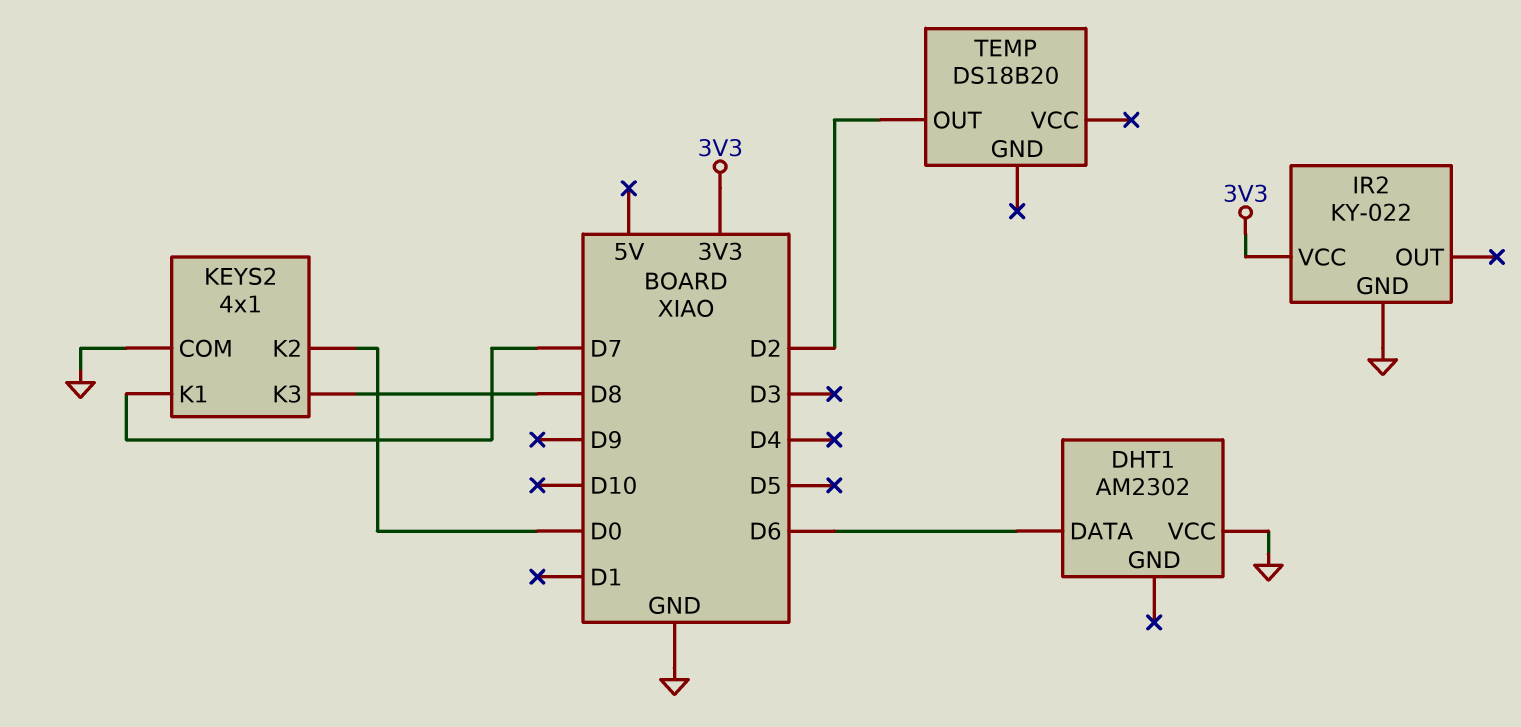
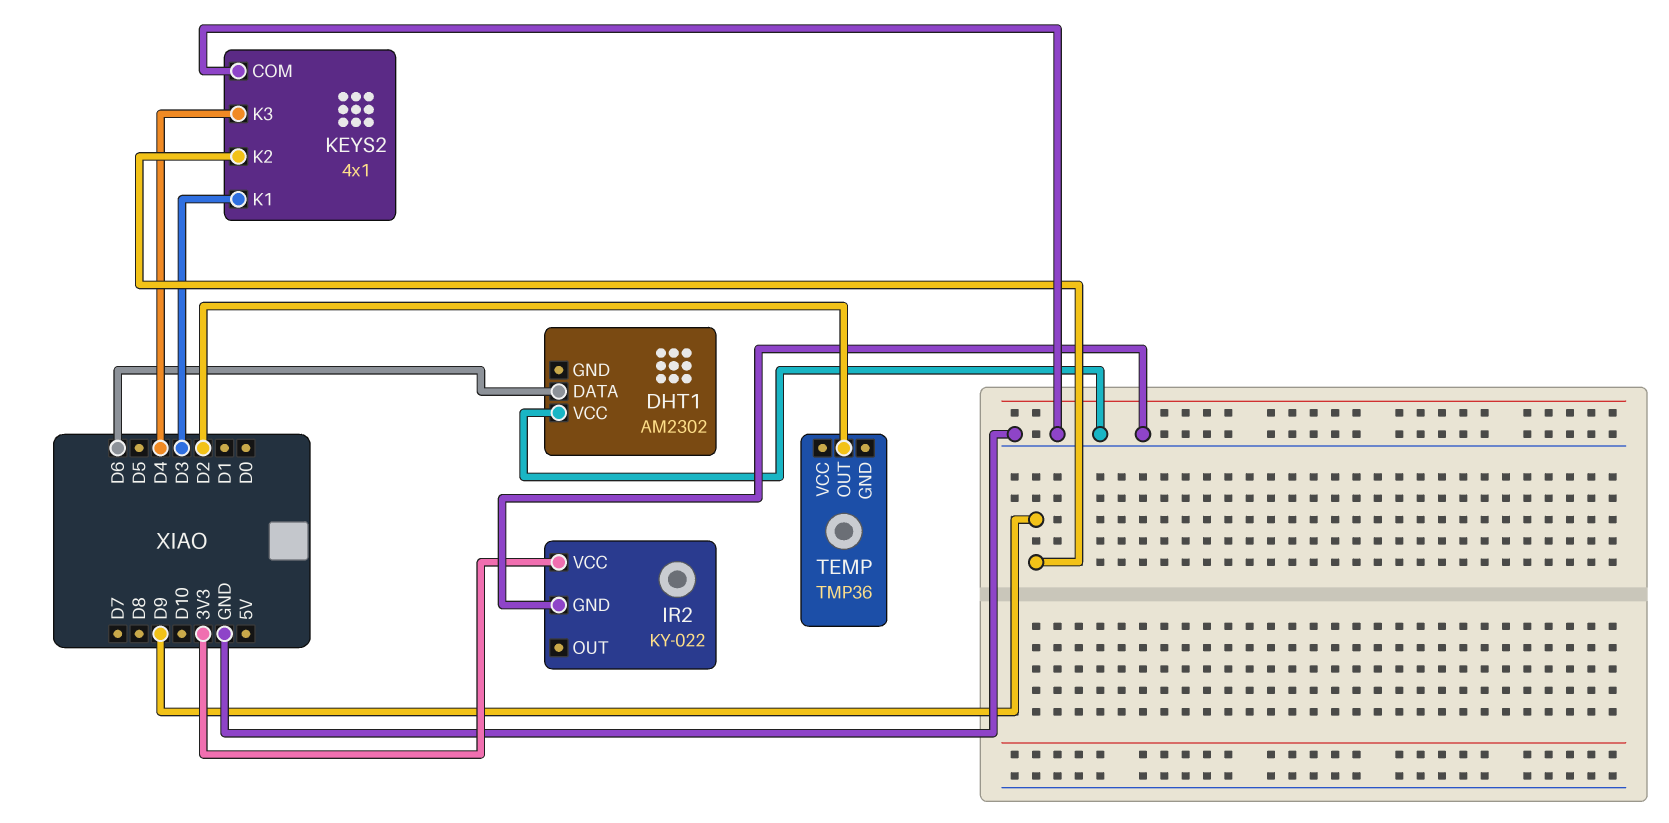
KEYS2 pin K1: D7 -> D3
KEYS2 pin K2: D0 -> D9
KEYS2 pin K3: D8 -> D4
TEMP: DS18B20 -> TMP36

